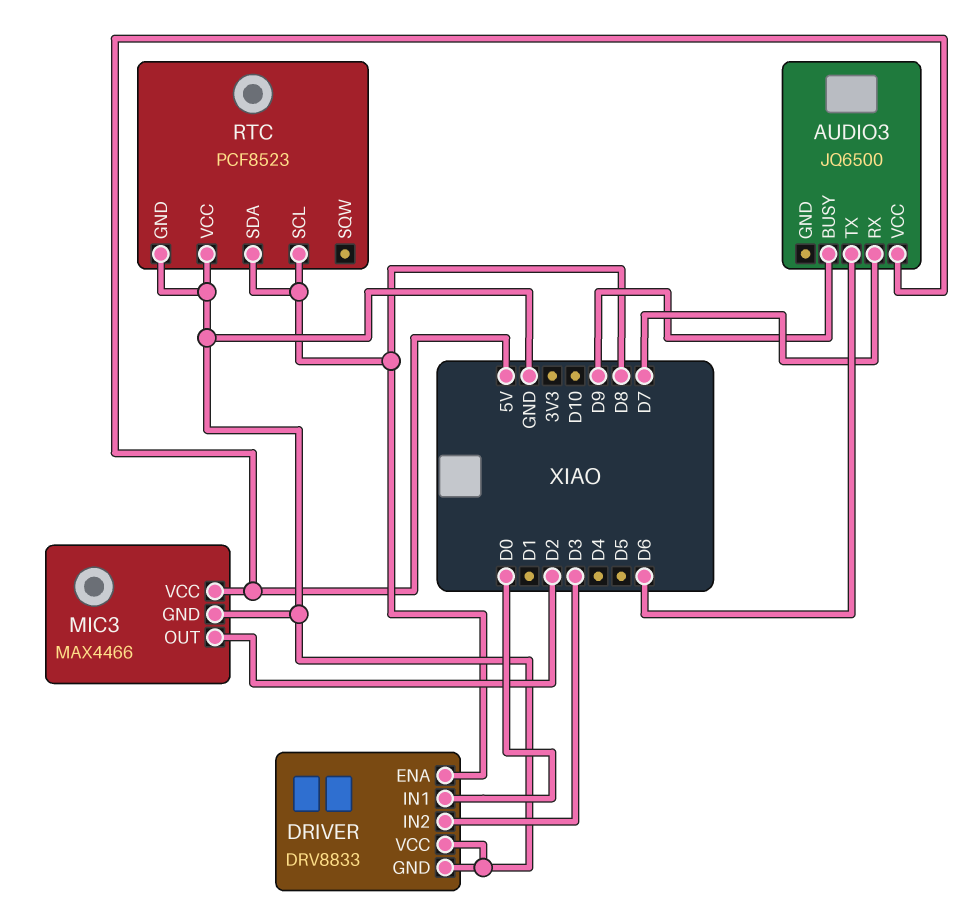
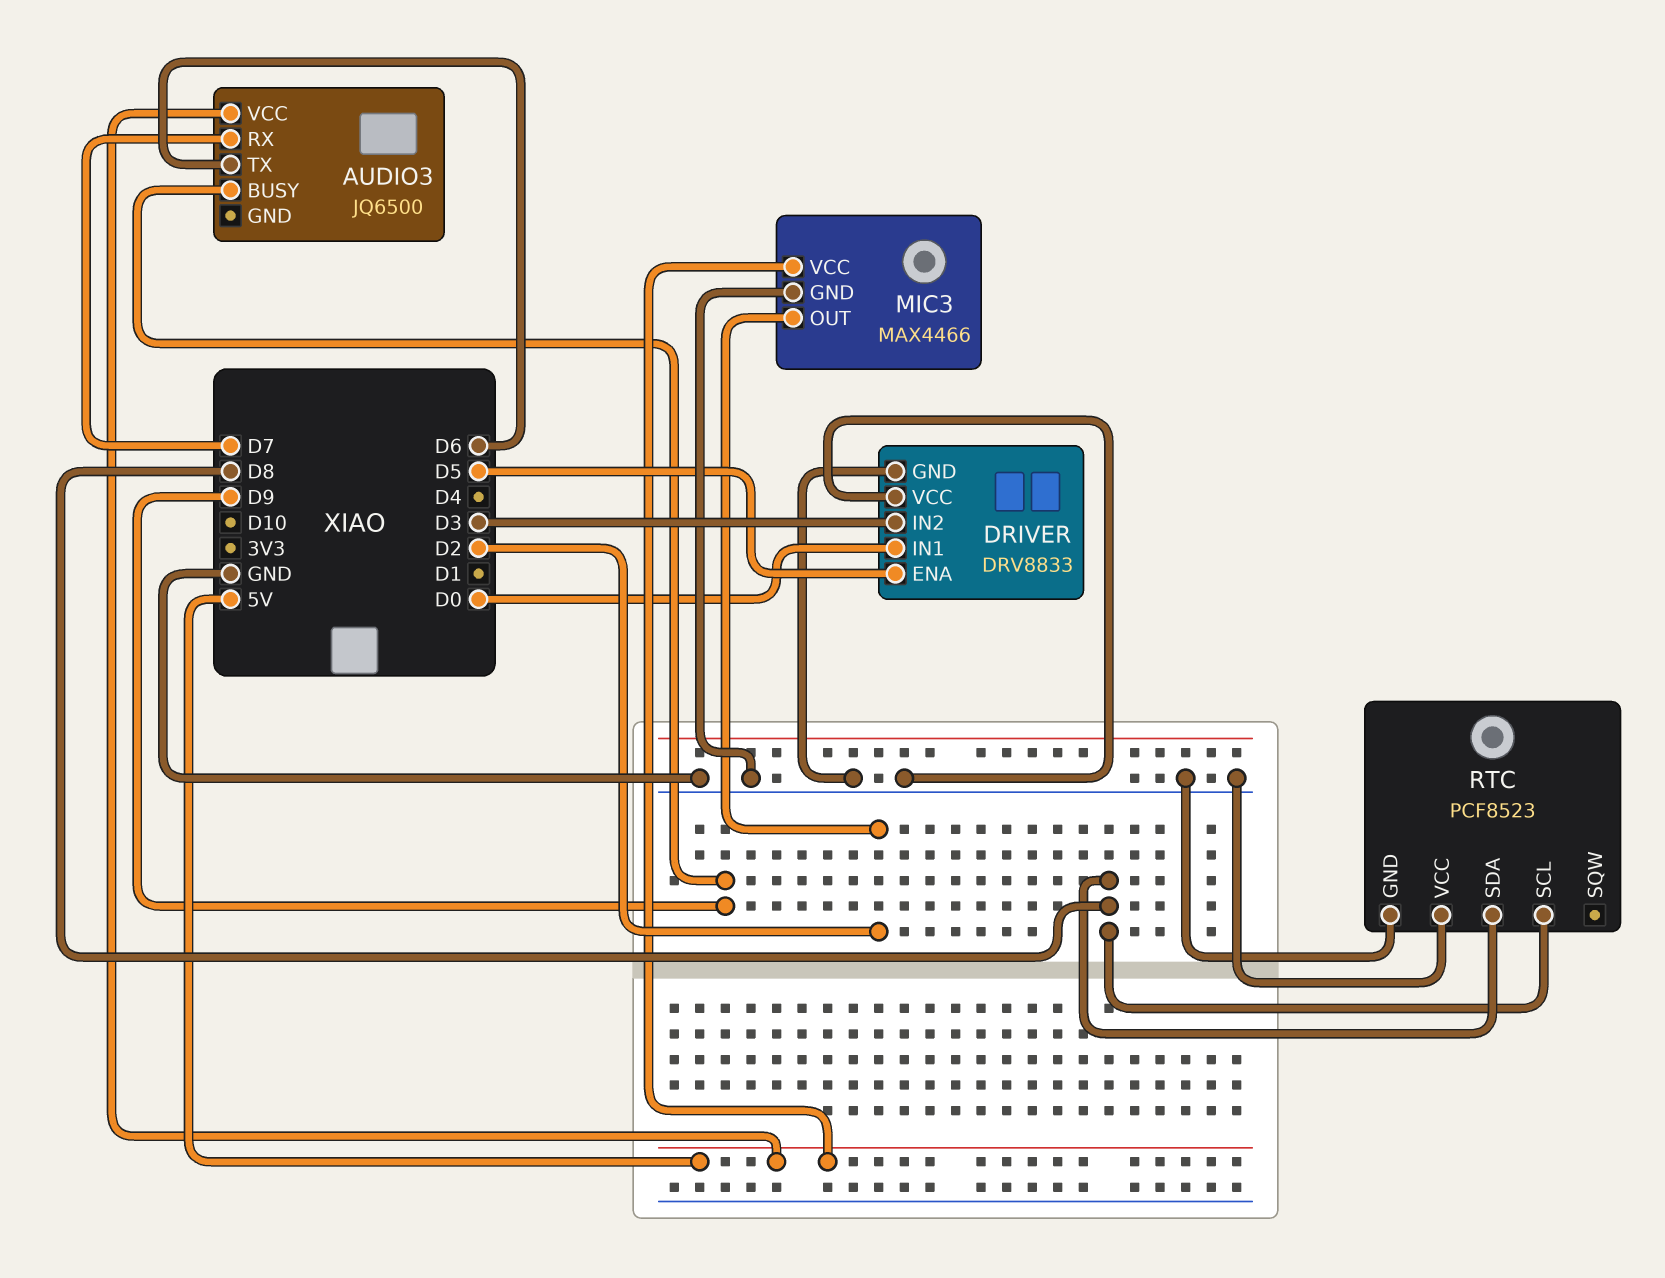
DRIVER pin ENA: D8 -> D5

